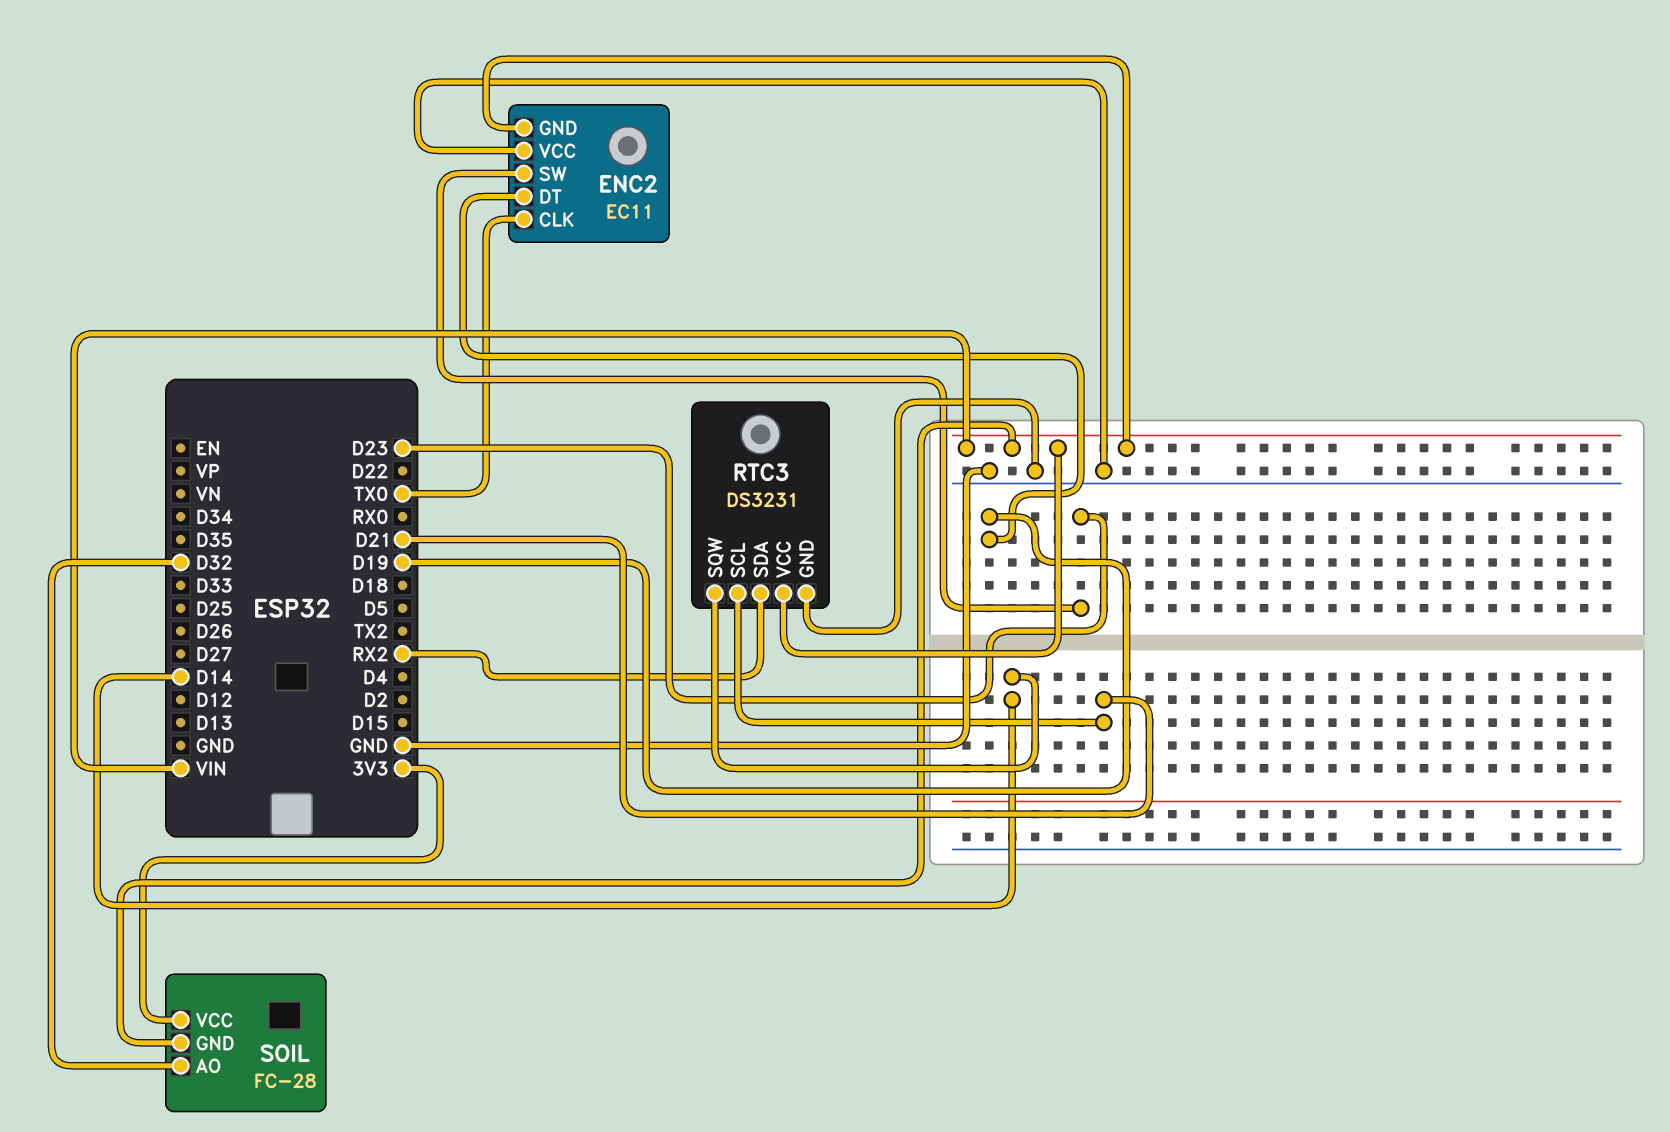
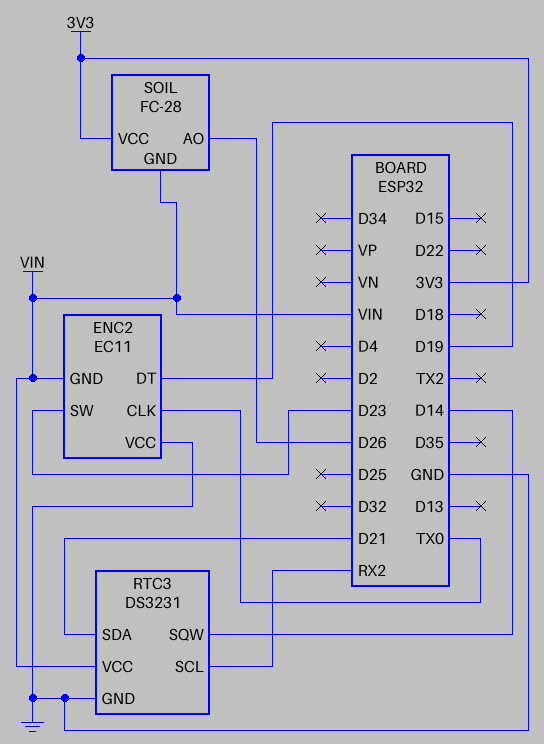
RTC3 pin SCL: D21 -> RX2
RTC3 pin SDA: RX2 -> D21
SOIL pin AO: D32 -> D26

